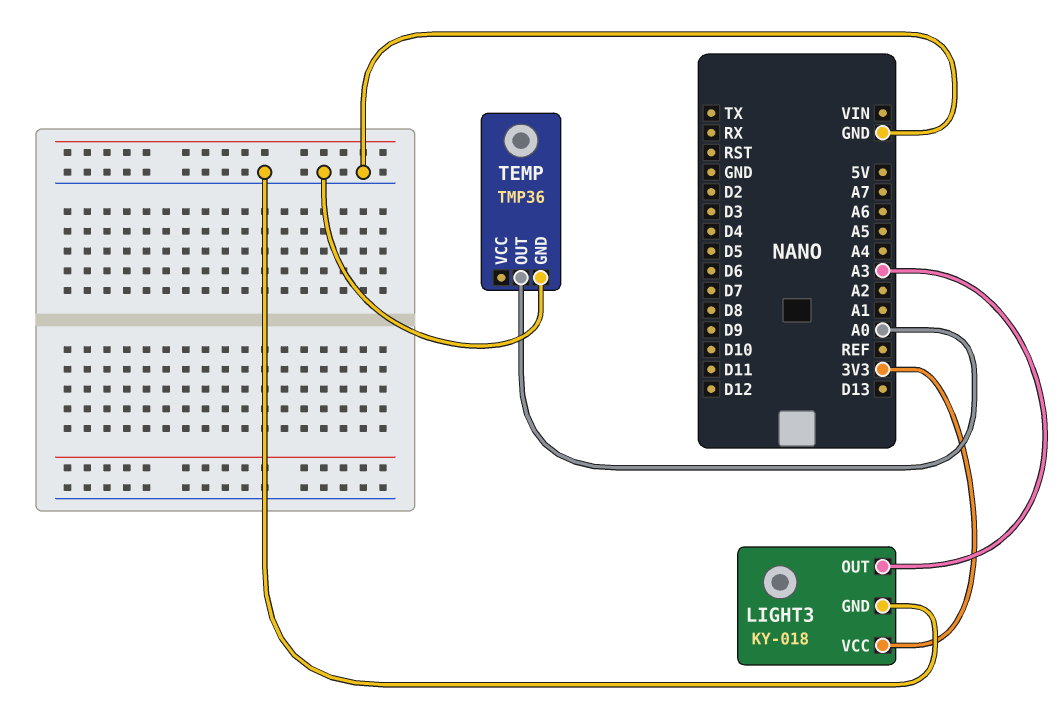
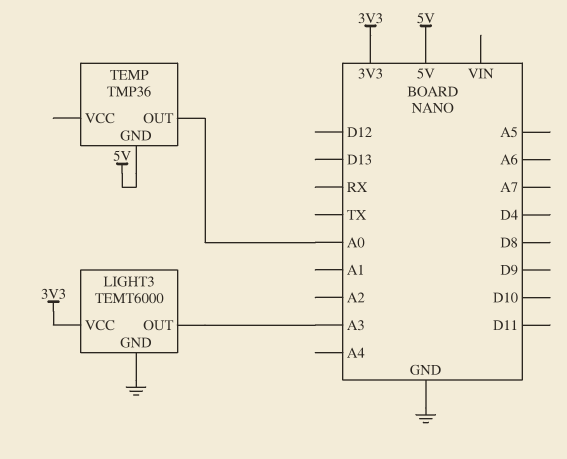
LIGHT3: KY-018 -> TEMT6000
TEMP pin GND: GND -> 5V

